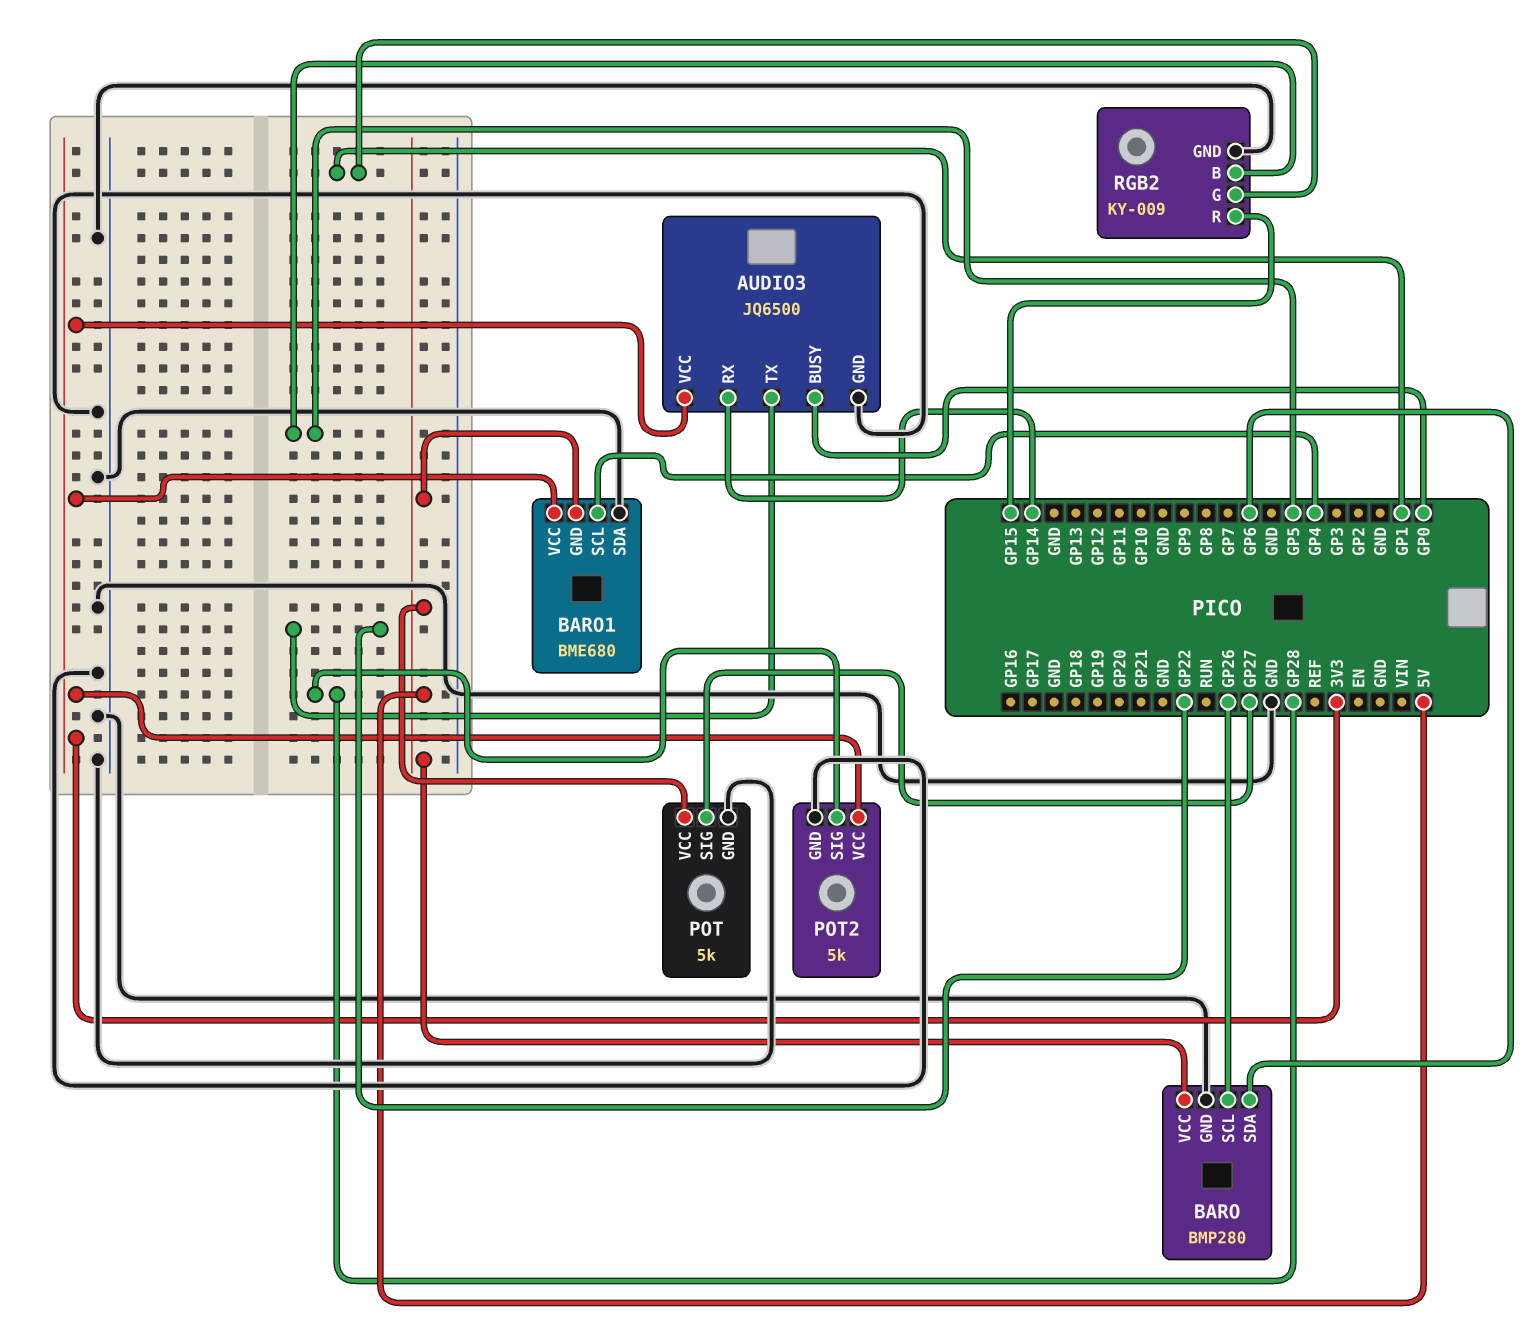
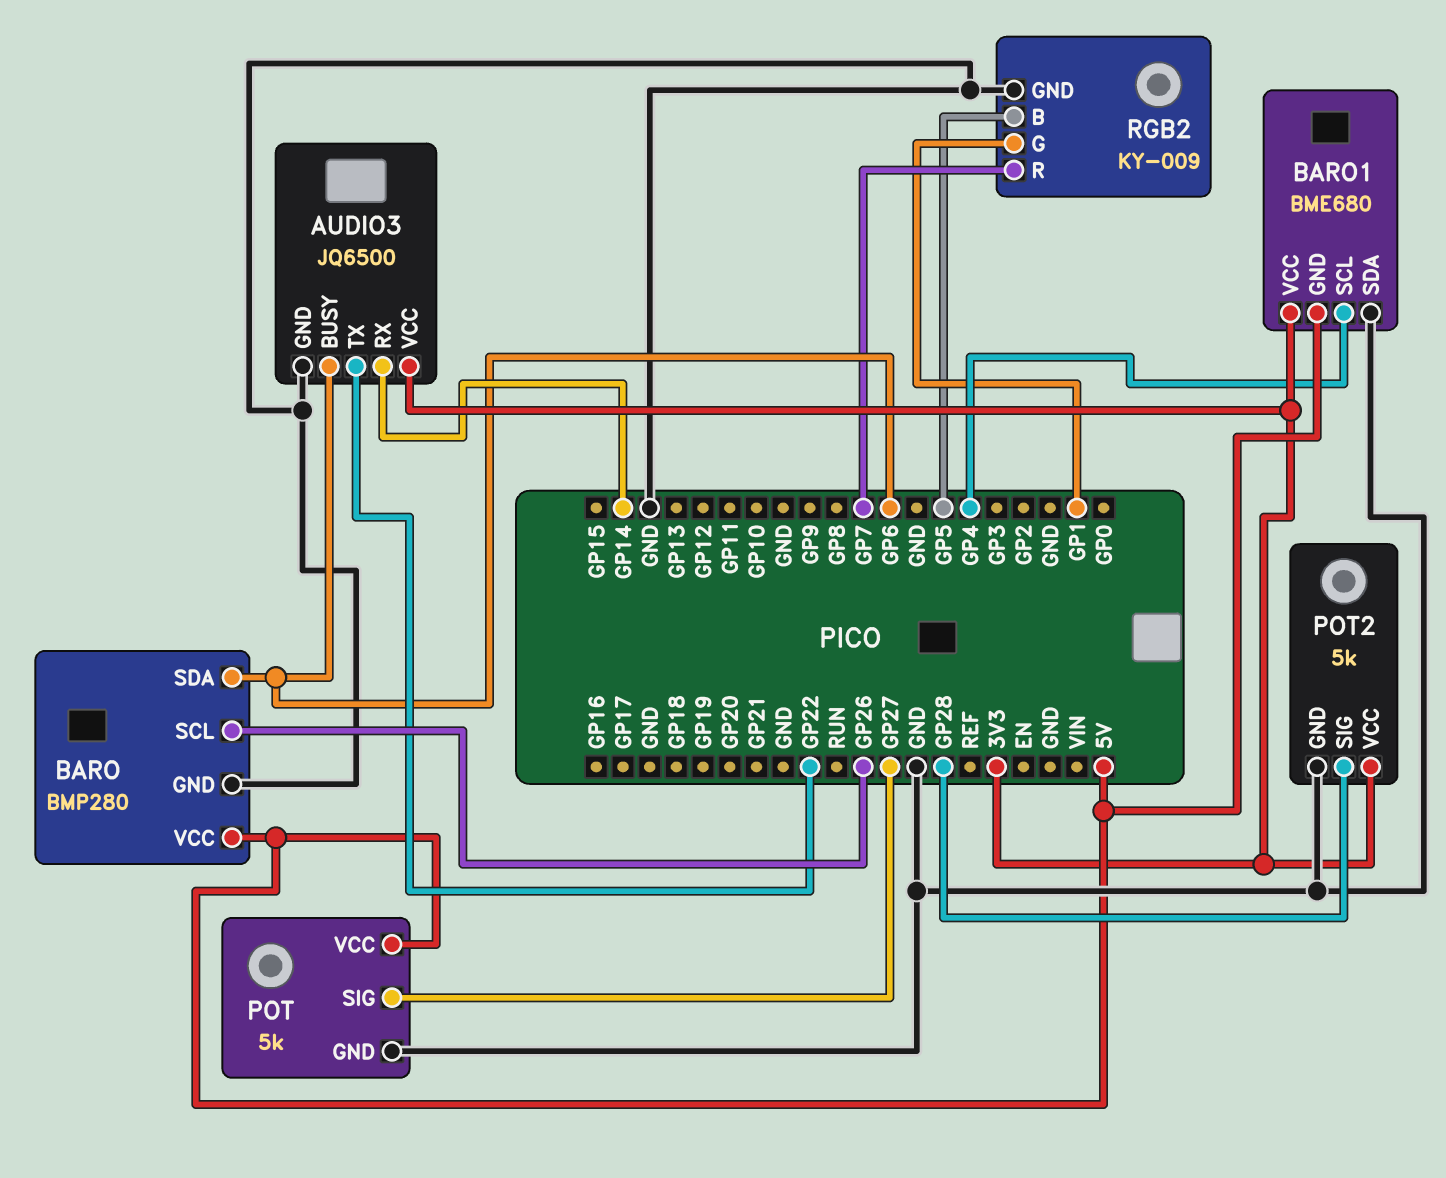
AUDIO3 pin BUSY: GP0 -> GP6
RGB2 pin R: GP15 -> GP7

